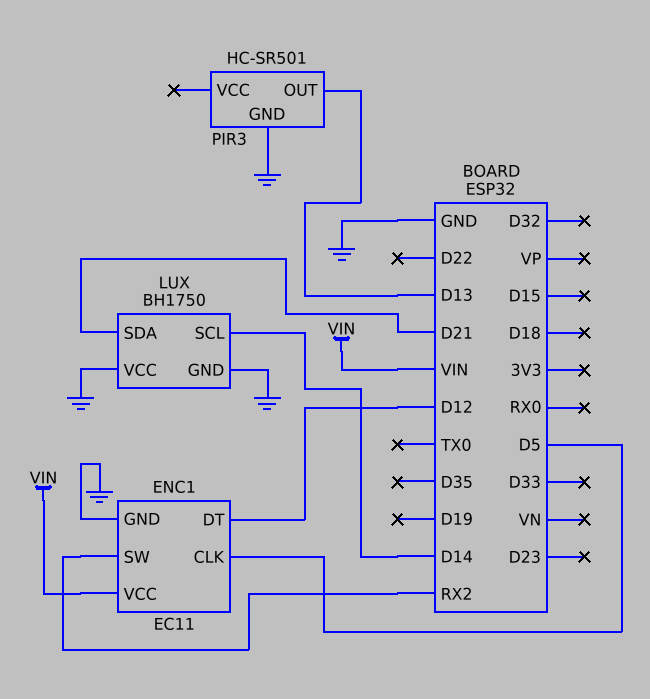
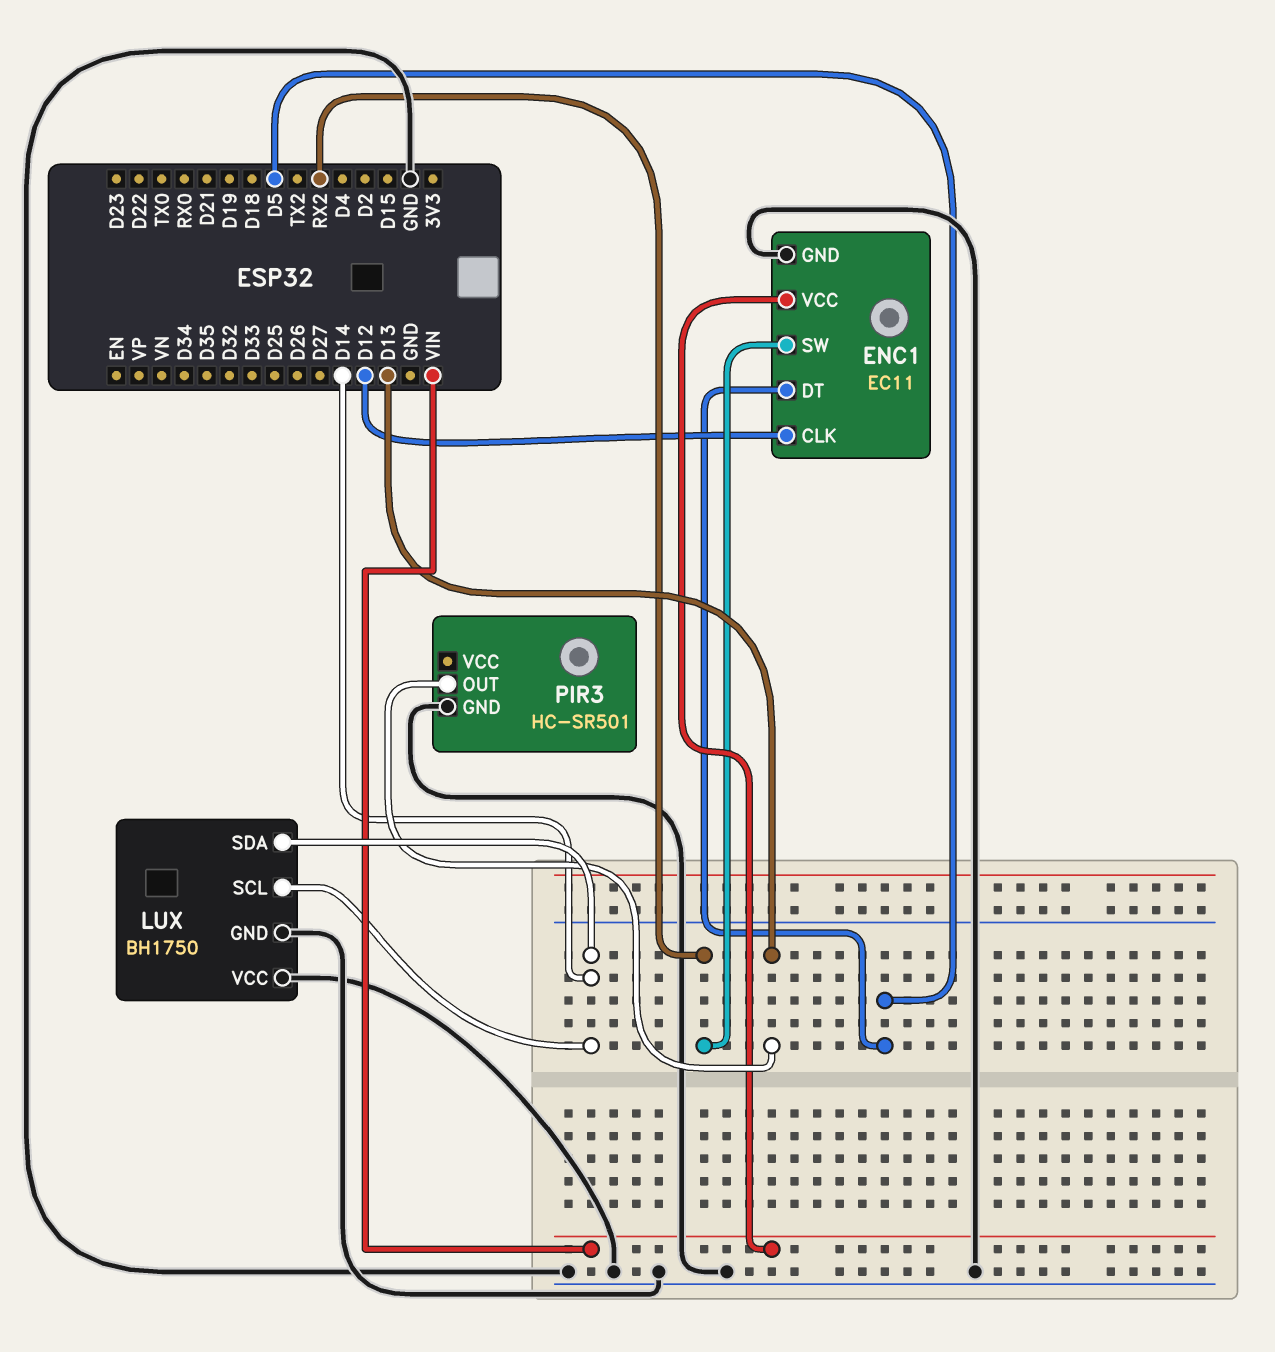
ENC1 pin CLK: D5 -> D12
ENC1 pin DT: D12 -> D5
LUX pin SDA: D21 -> D14

